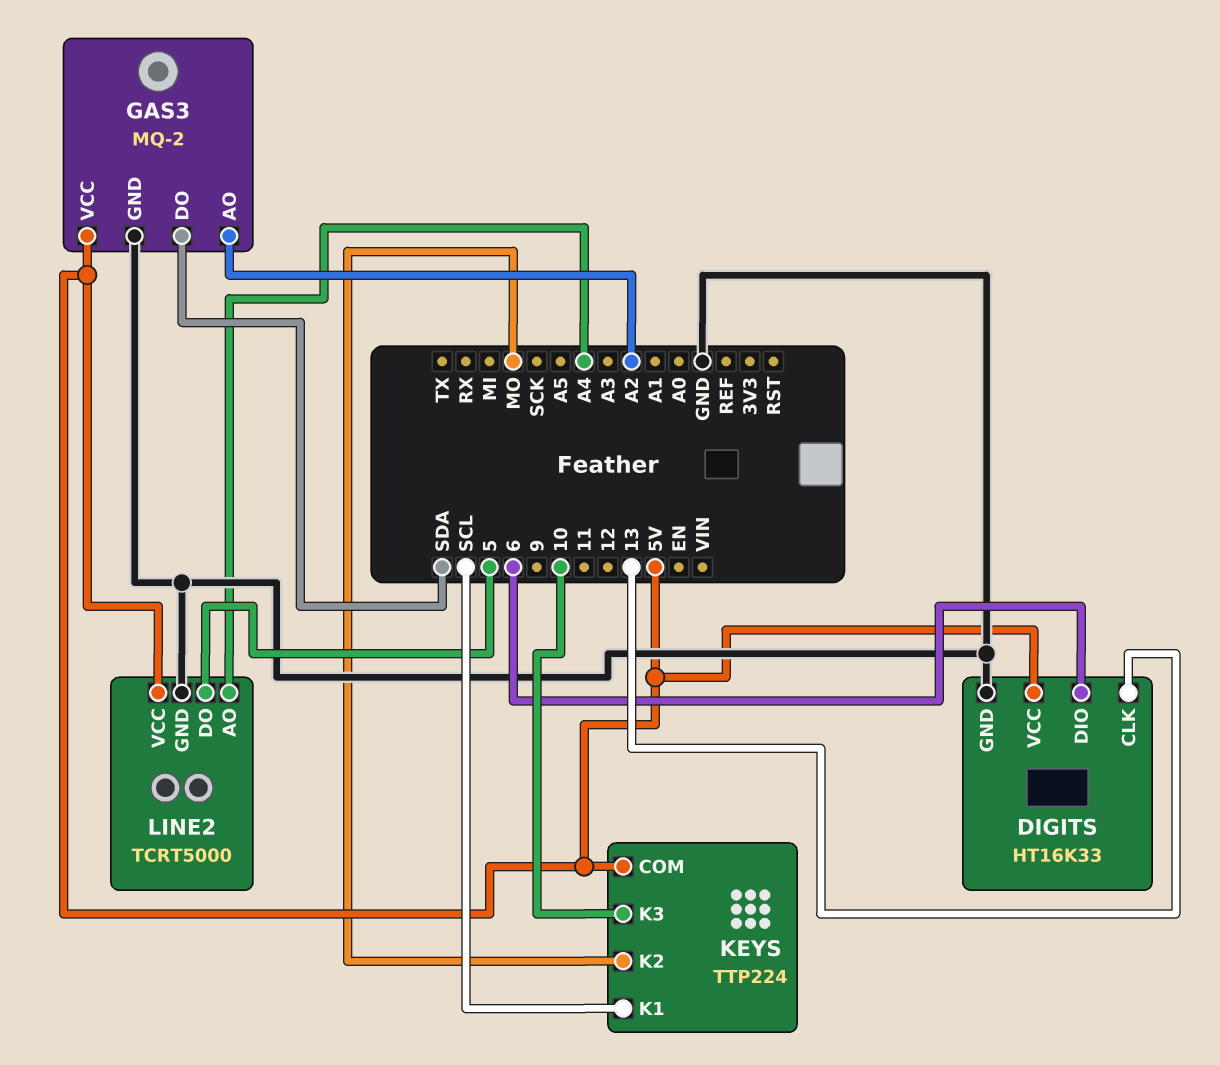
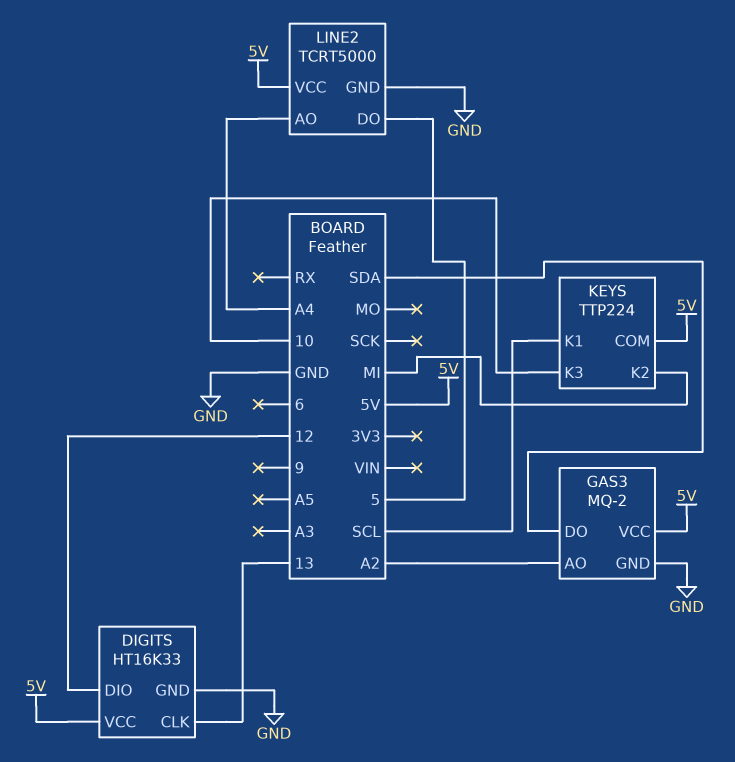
DIGITS pin DIO: 6 -> 12
KEYS pin K2: MO -> MI

